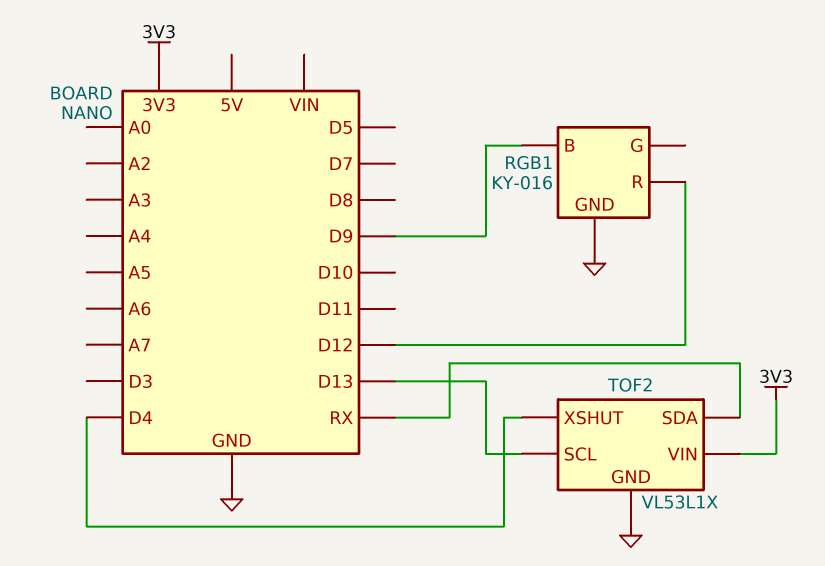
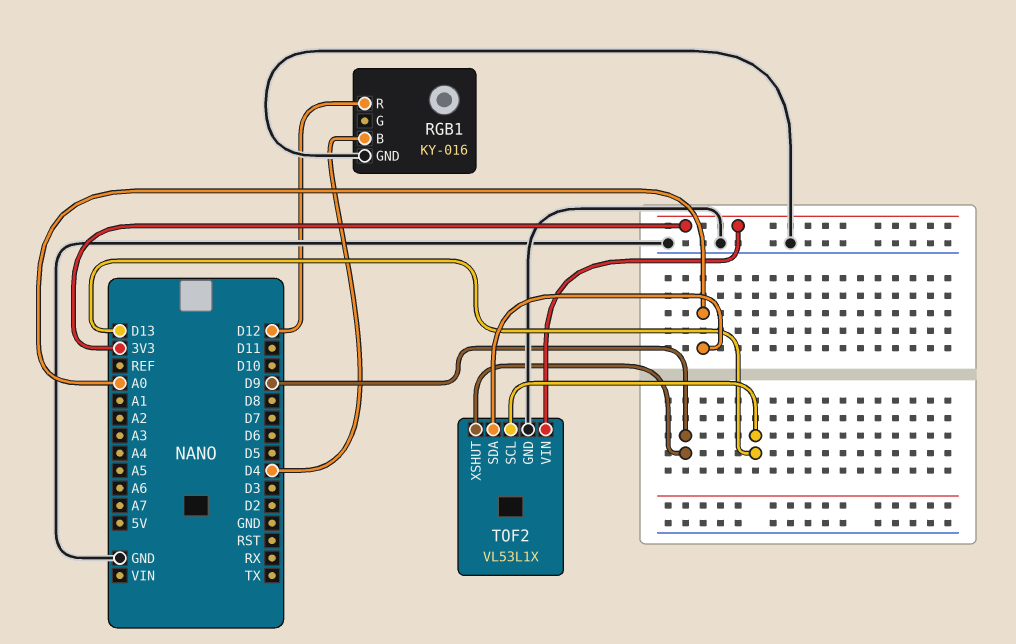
RGB1 pin B: D9 -> D4
TOF2 pin SDA: RX -> A0
TOF2 pin XSHUT: D4 -> D9

